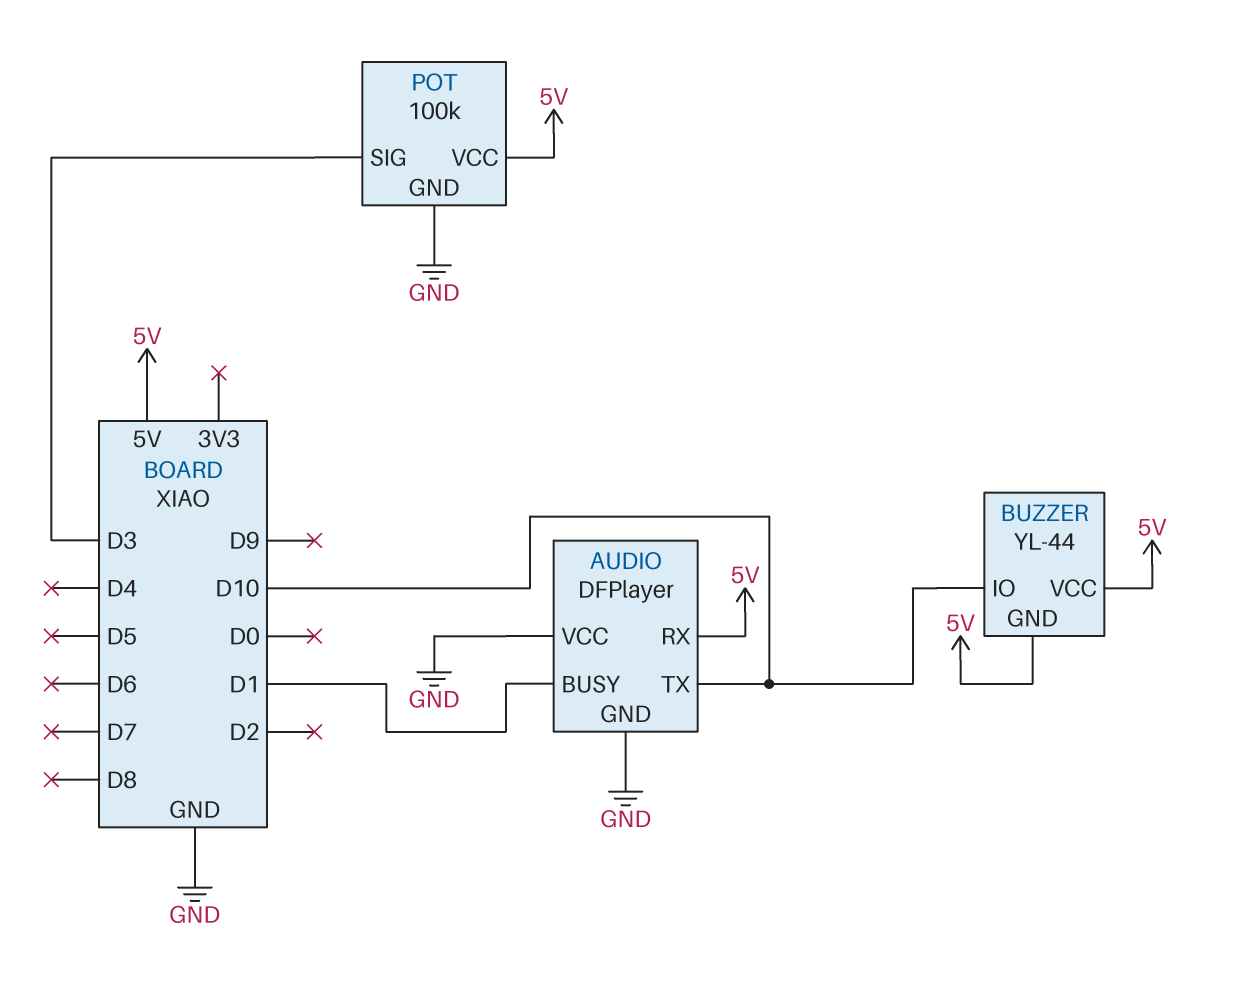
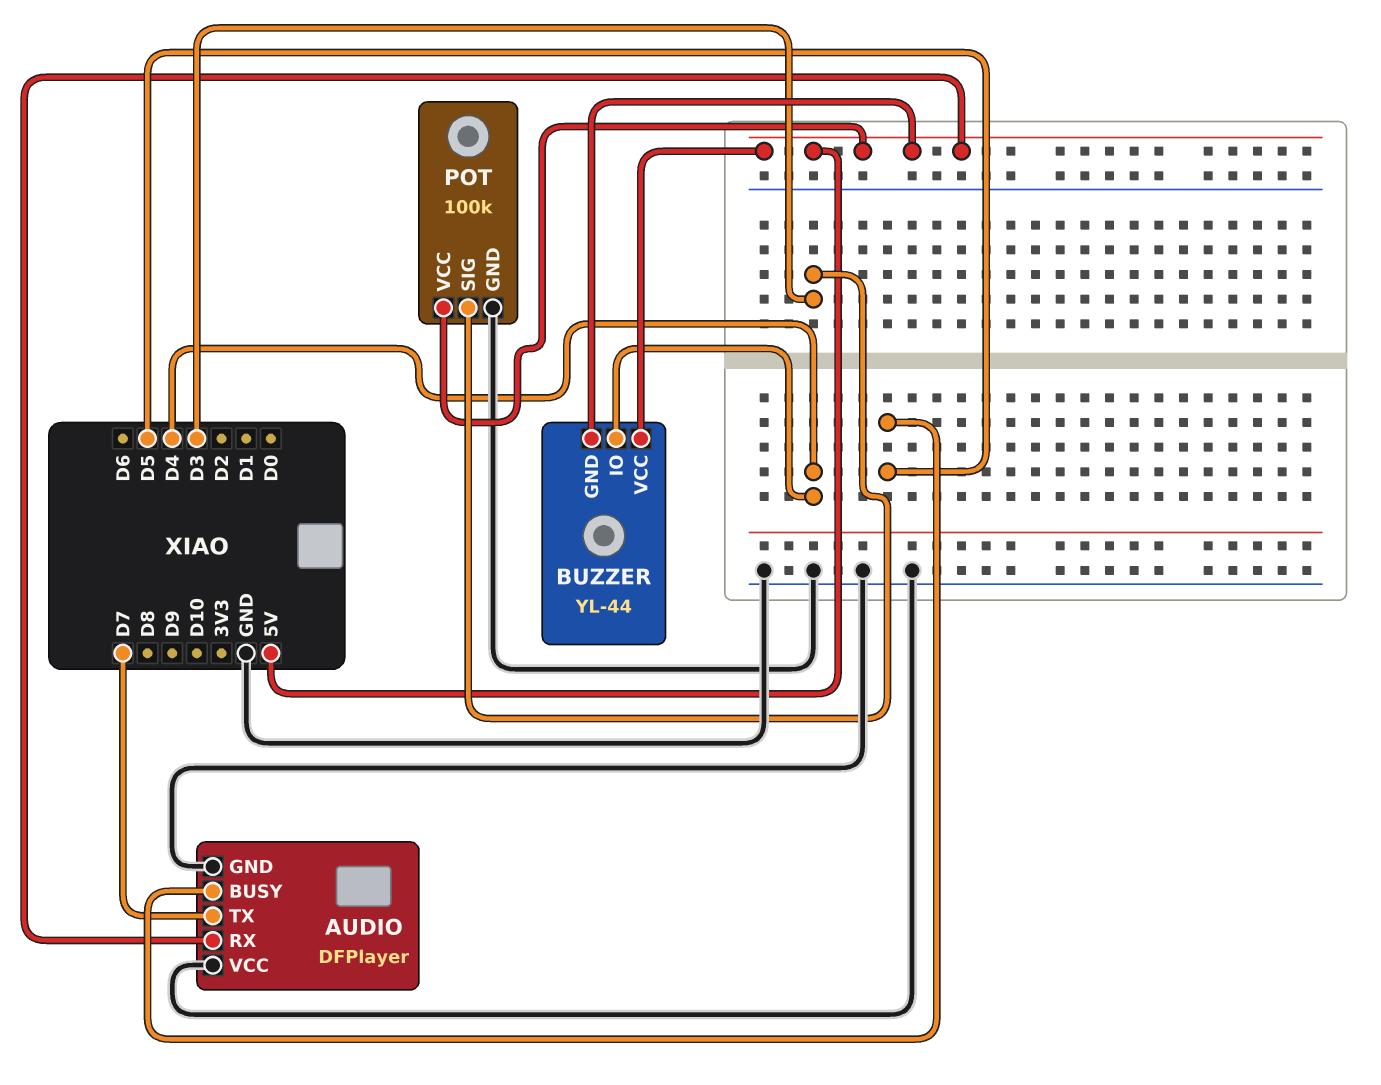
AUDIO pin BUSY: D1 -> D5
AUDIO pin TX: D10 -> D7
BUZZER pin IO: D10 -> D4

